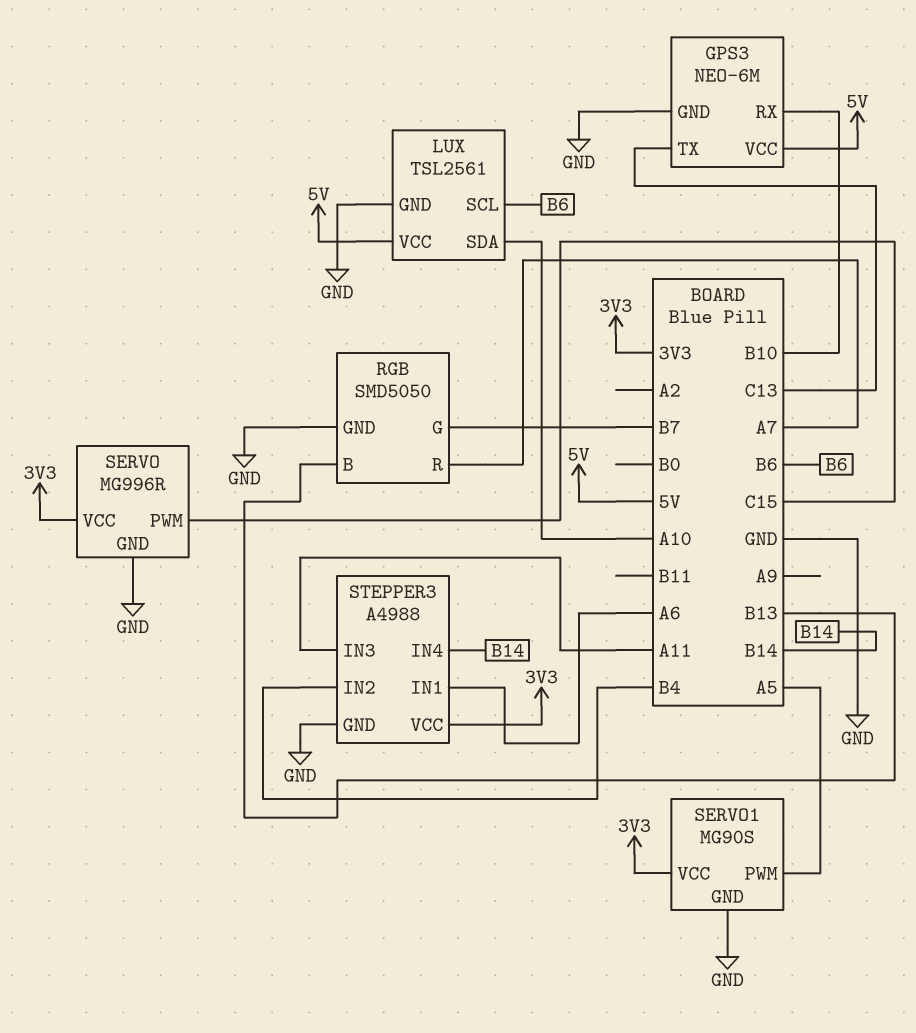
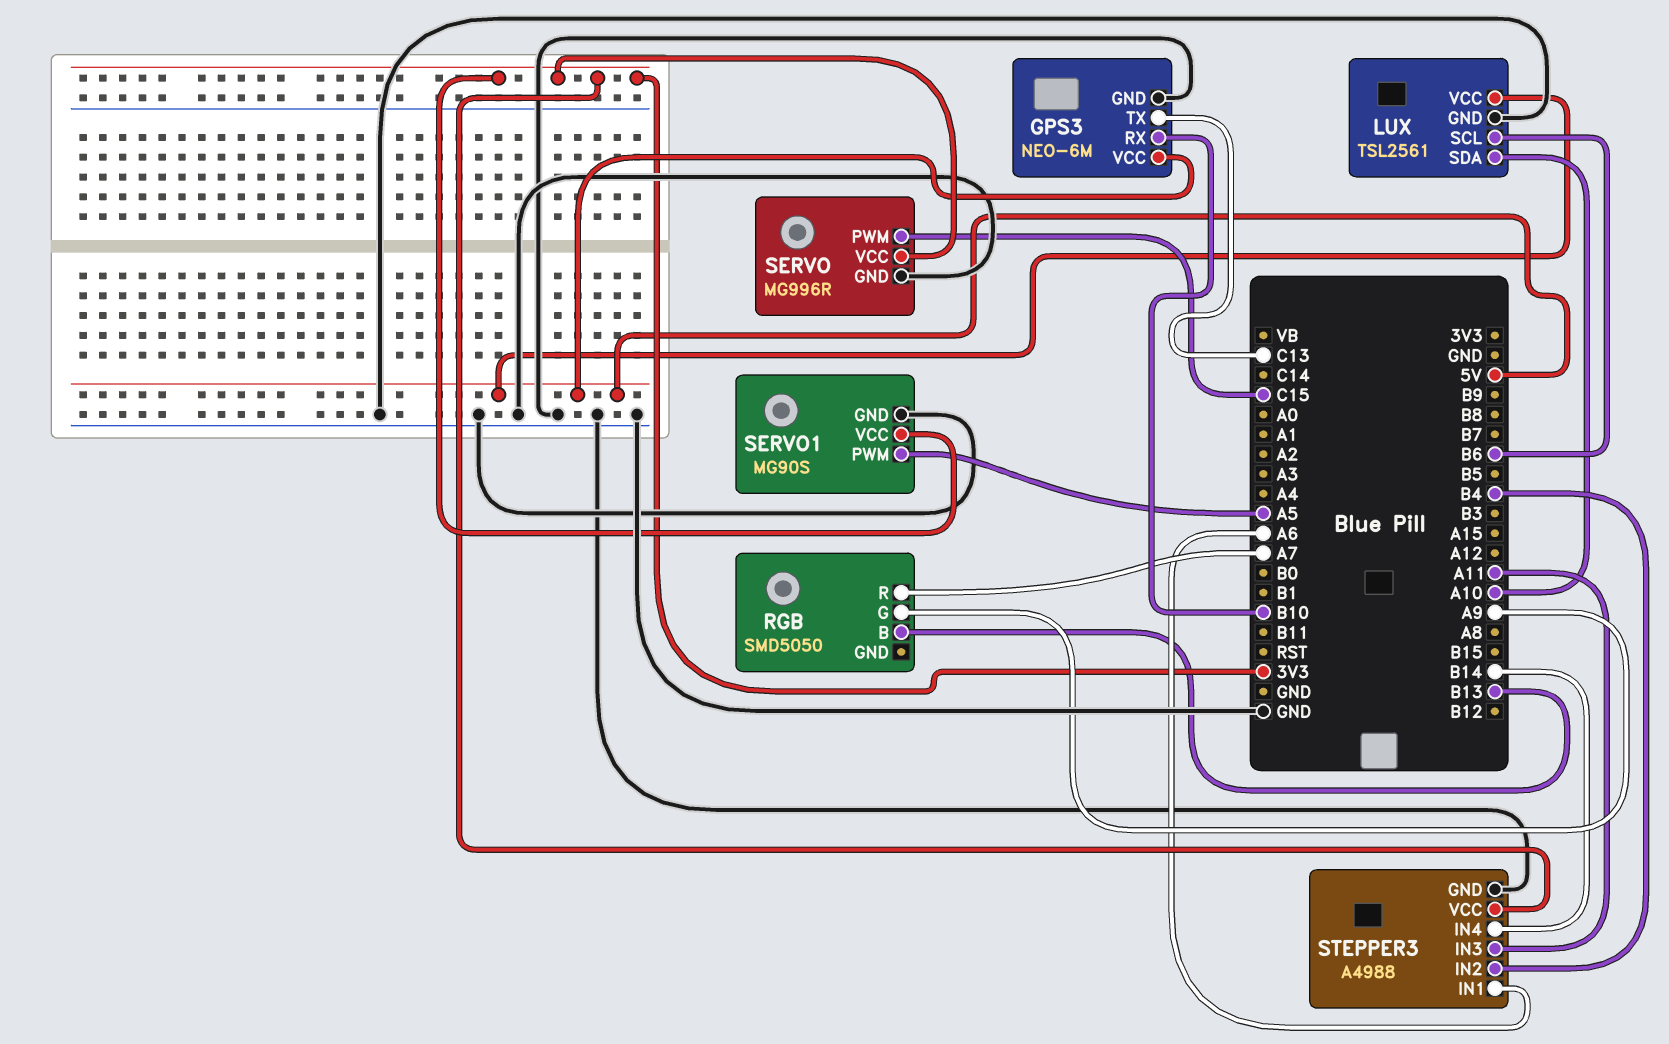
RGB pin G: B7 -> A9
RGB pin GND: GND -> none

